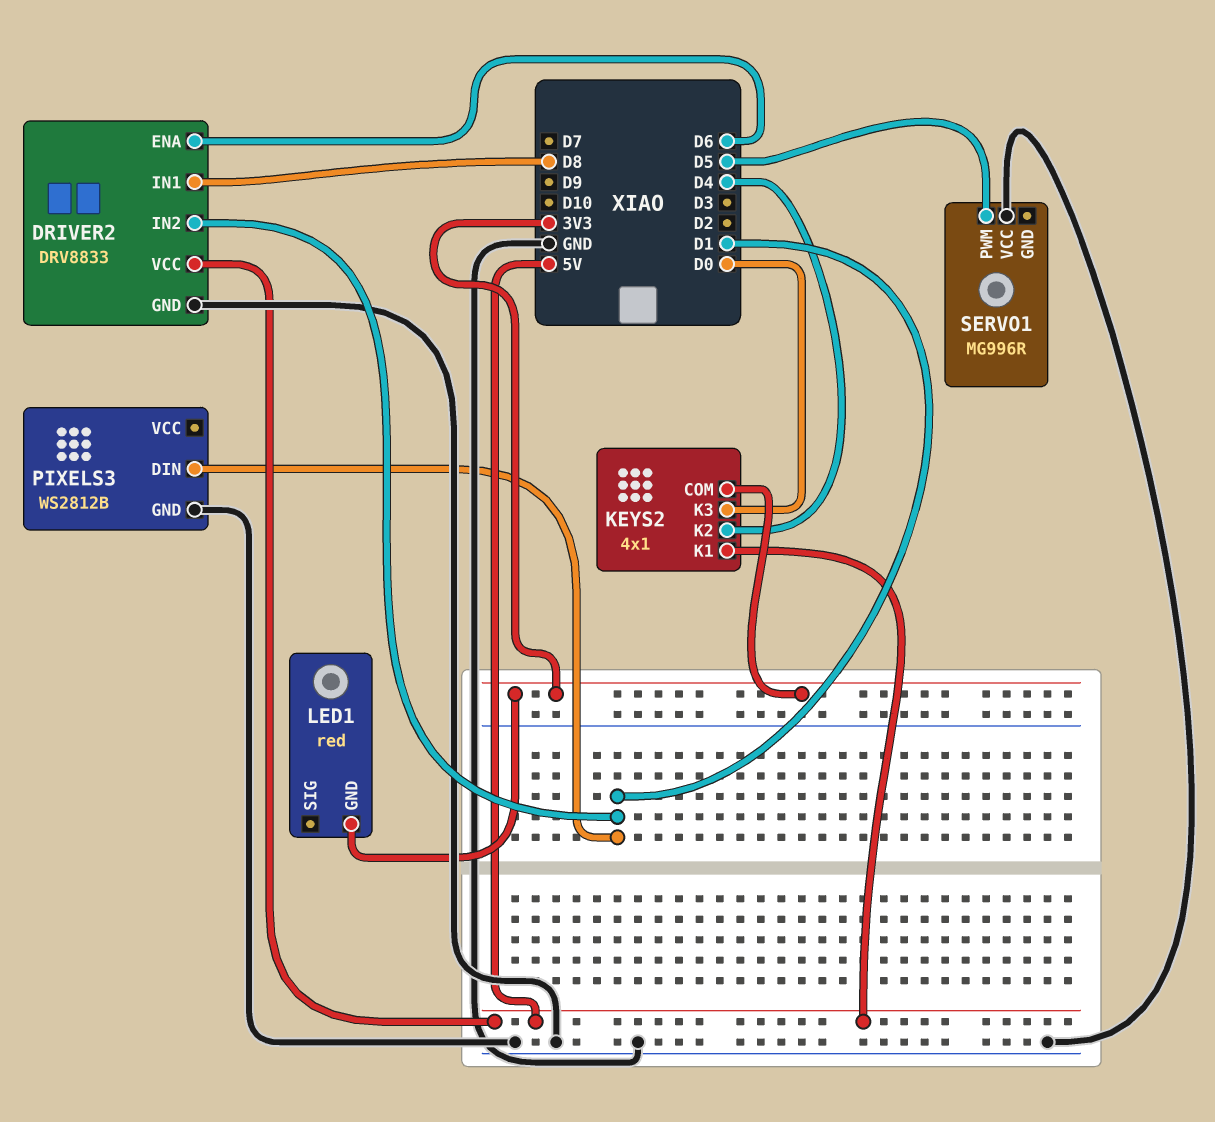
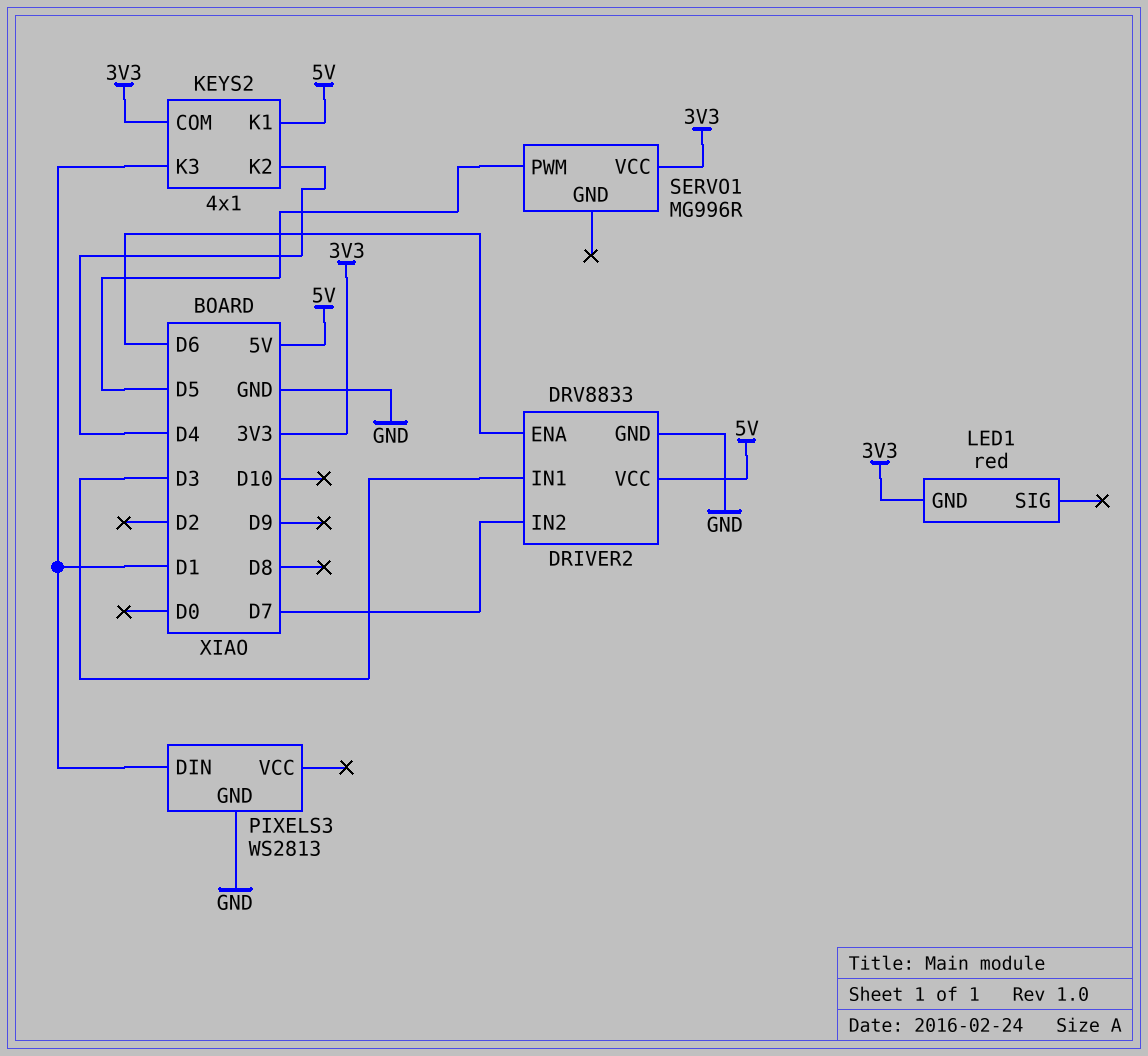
DRIVER2 pin IN1: D8 -> D3
DRIVER2 pin IN2: D1 -> D7
KEYS2 pin K3: D0 -> D1
PIXELS3: WS2812B -> WS2813
SERVO1 pin VCC: GND -> 3V3

